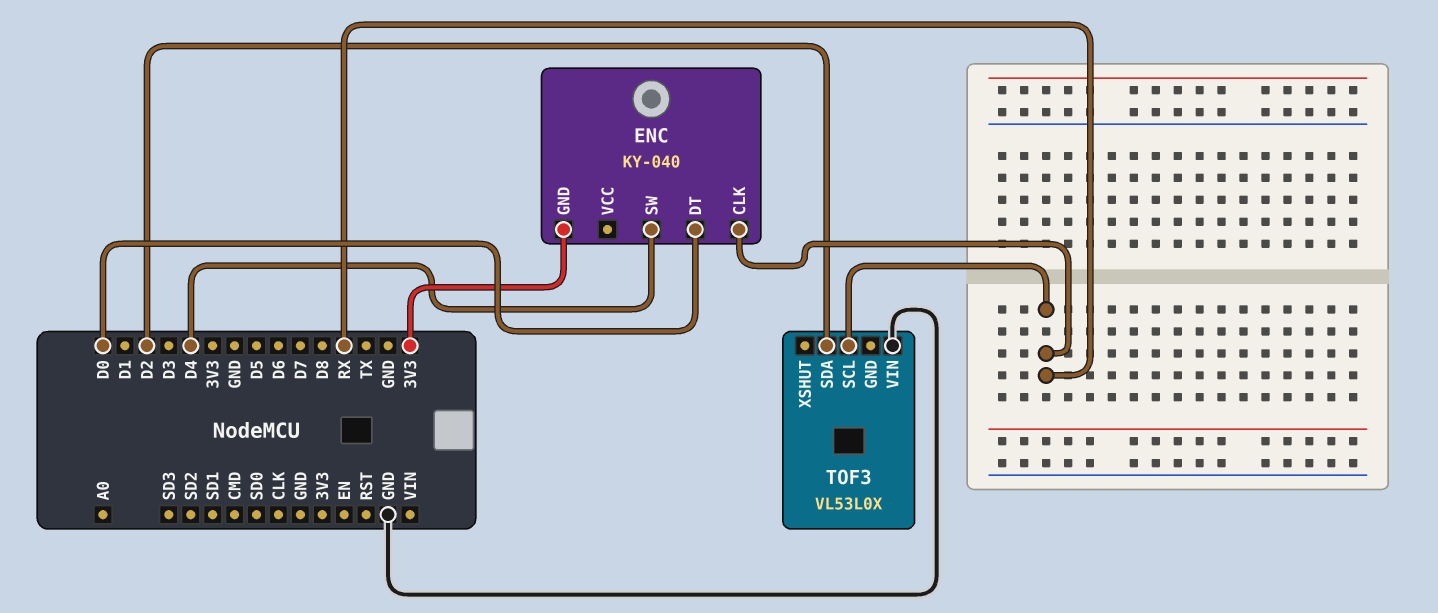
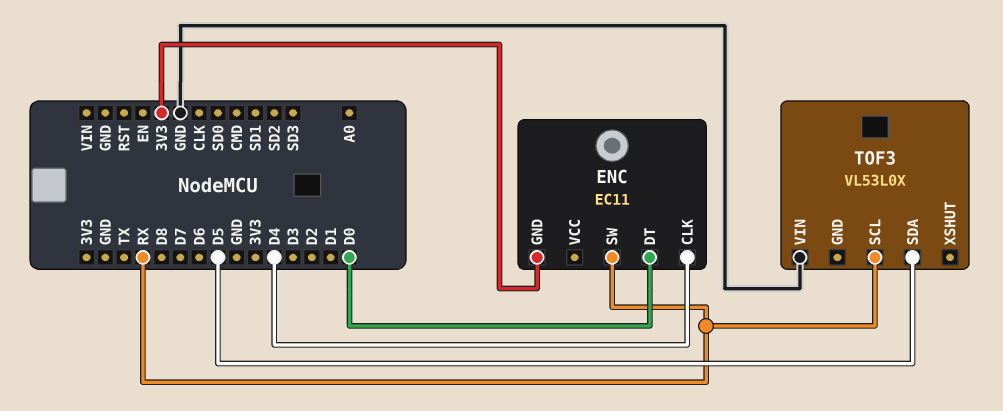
ENC: KY-040 -> EC11
ENC pin CLK: RX -> D4
ENC pin SW: D4 -> RX
TOF3 pin SDA: D2 -> D5

